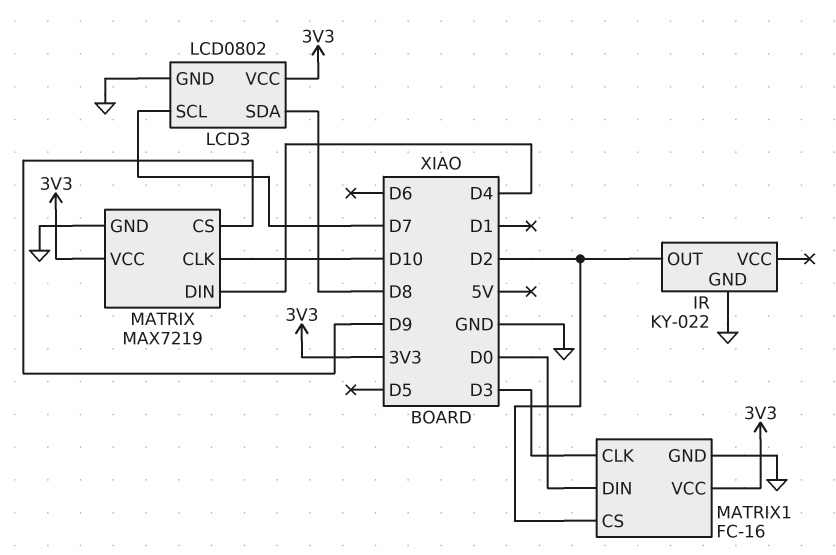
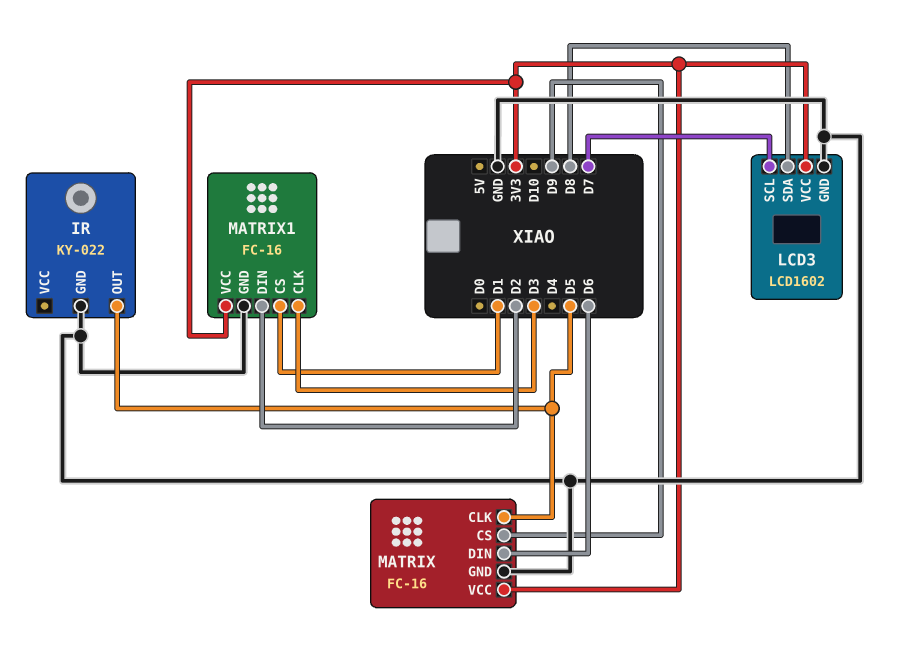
IR pin OUT: D2 -> D5
LCD3: LCD0802 -> LCD1602
MATRIX: MAX7219 -> FC-16
MATRIX pin CLK: D10 -> D5
MATRIX pin DIN: D4 -> D6
MATRIX1 pin CS: D2 -> D1
MATRIX1 pin DIN: D0 -> D2

